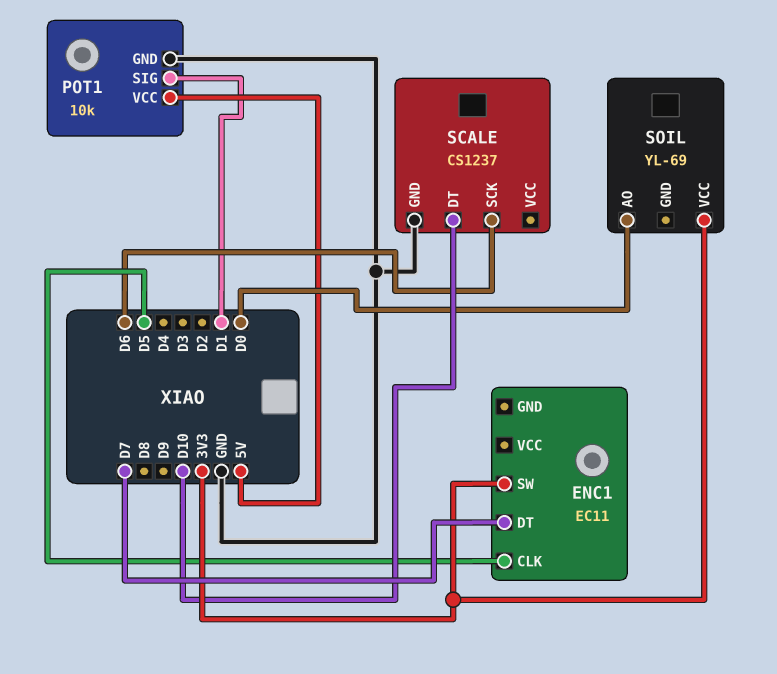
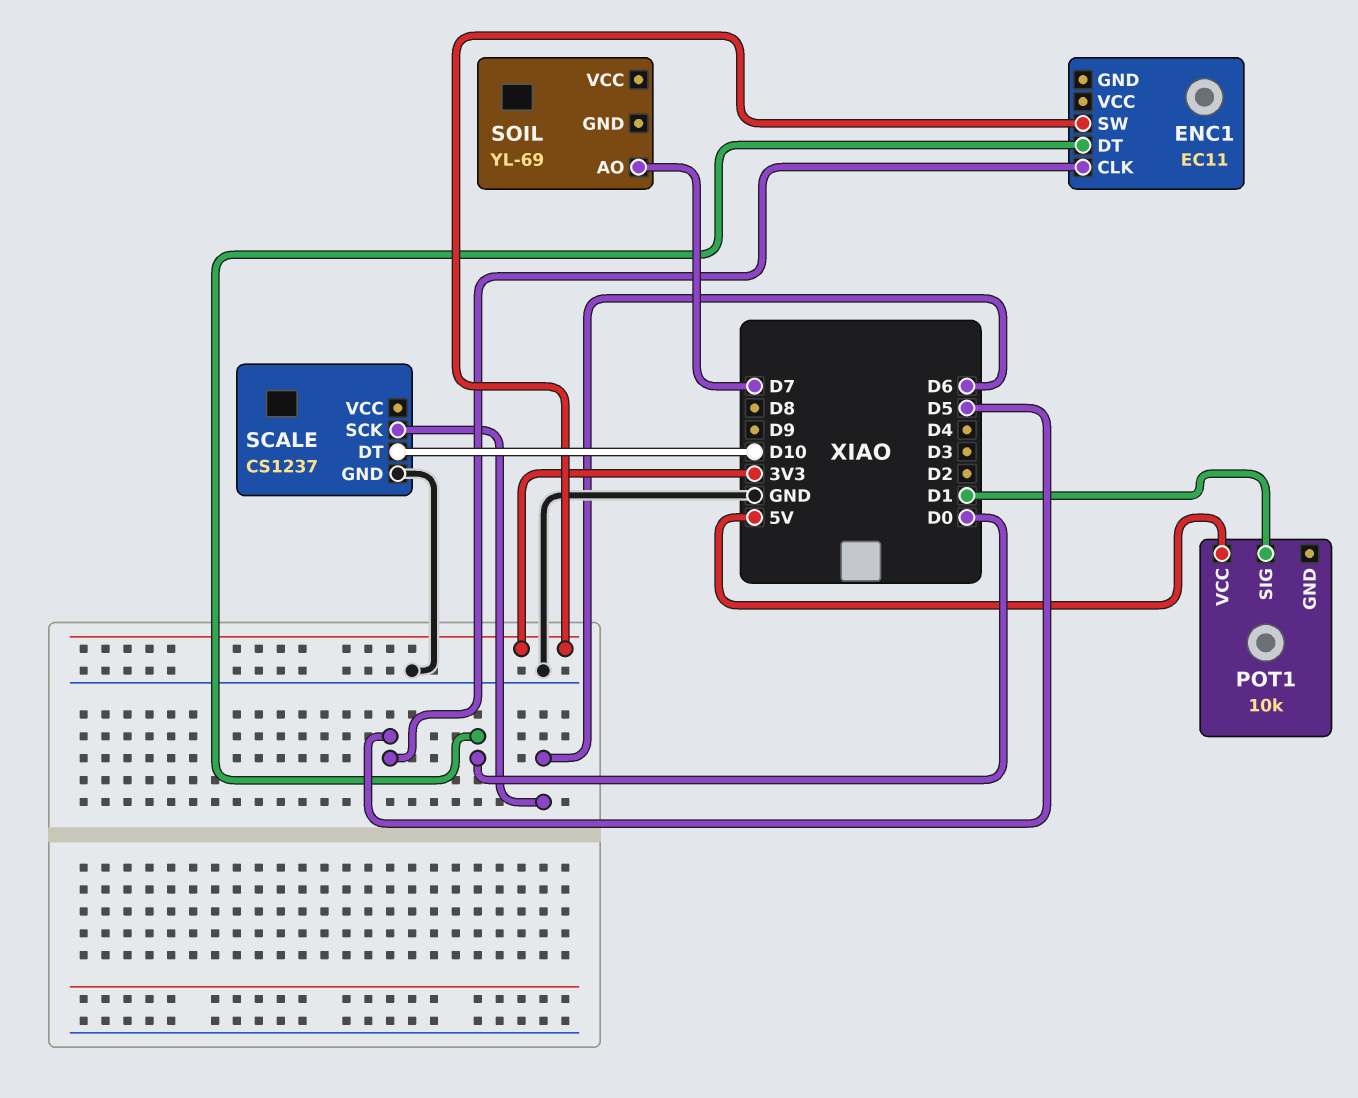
ENC1 pin DT: D7 -> D0
POT1 pin GND: GND -> none
SOIL pin AO: D0 -> D7
SOIL pin VCC: 3V3 -> none

